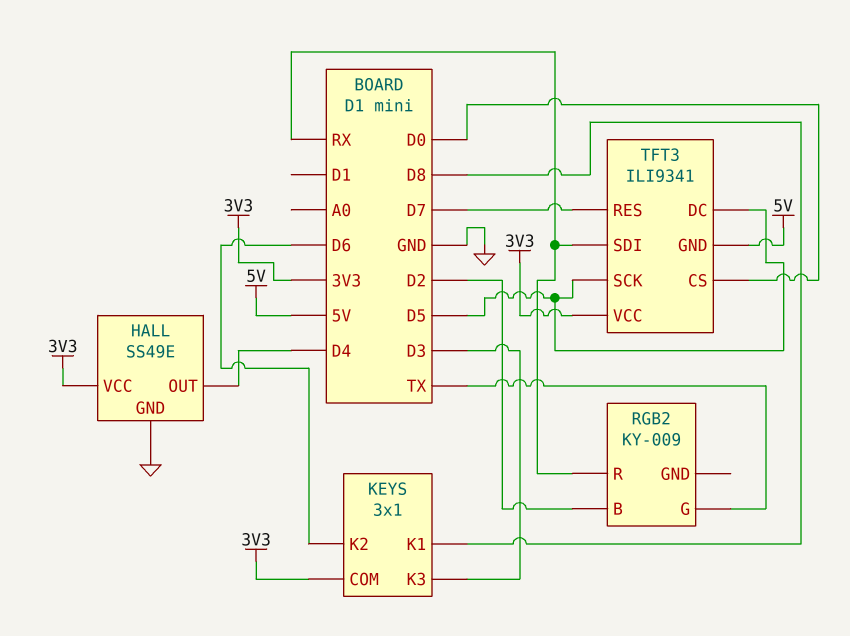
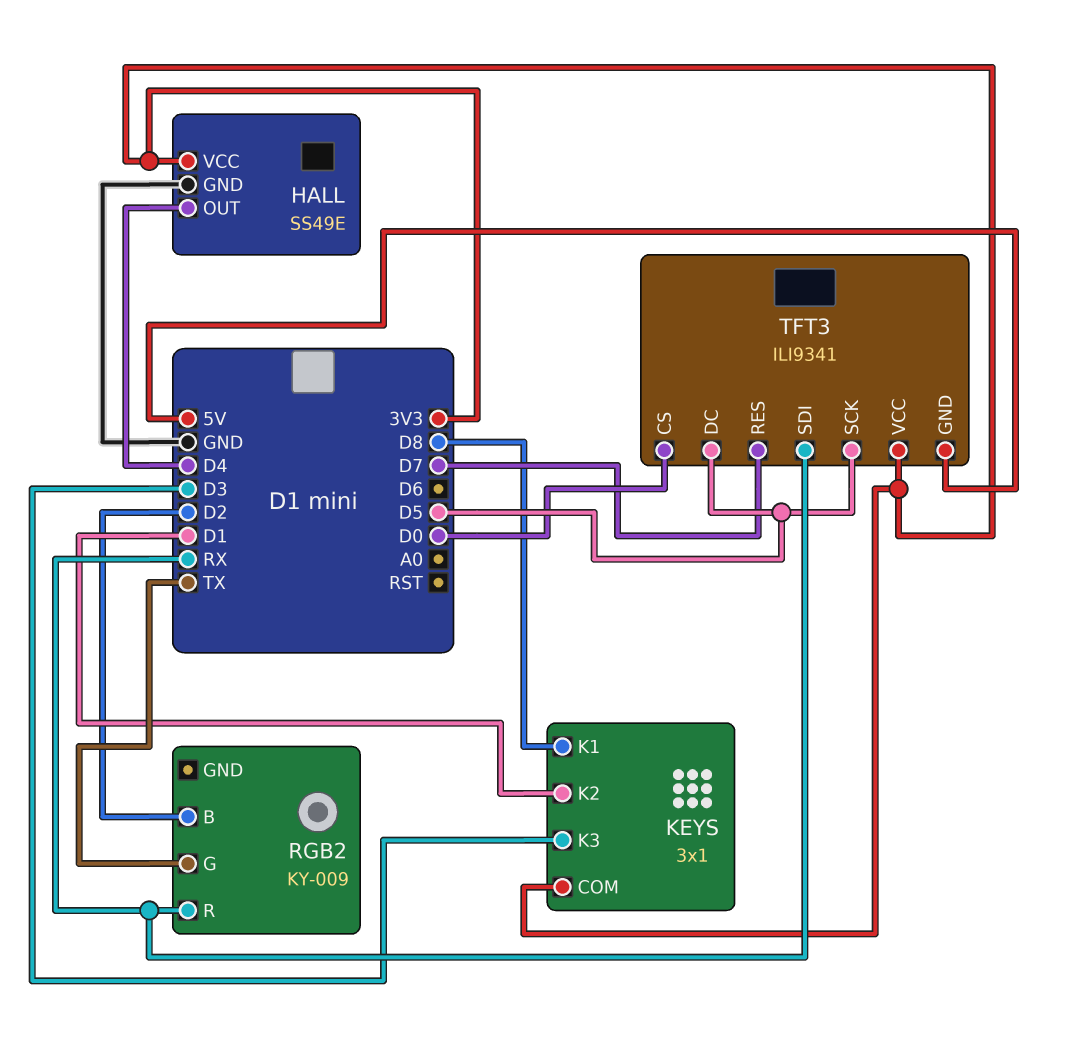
KEYS pin K2: D6 -> D1

